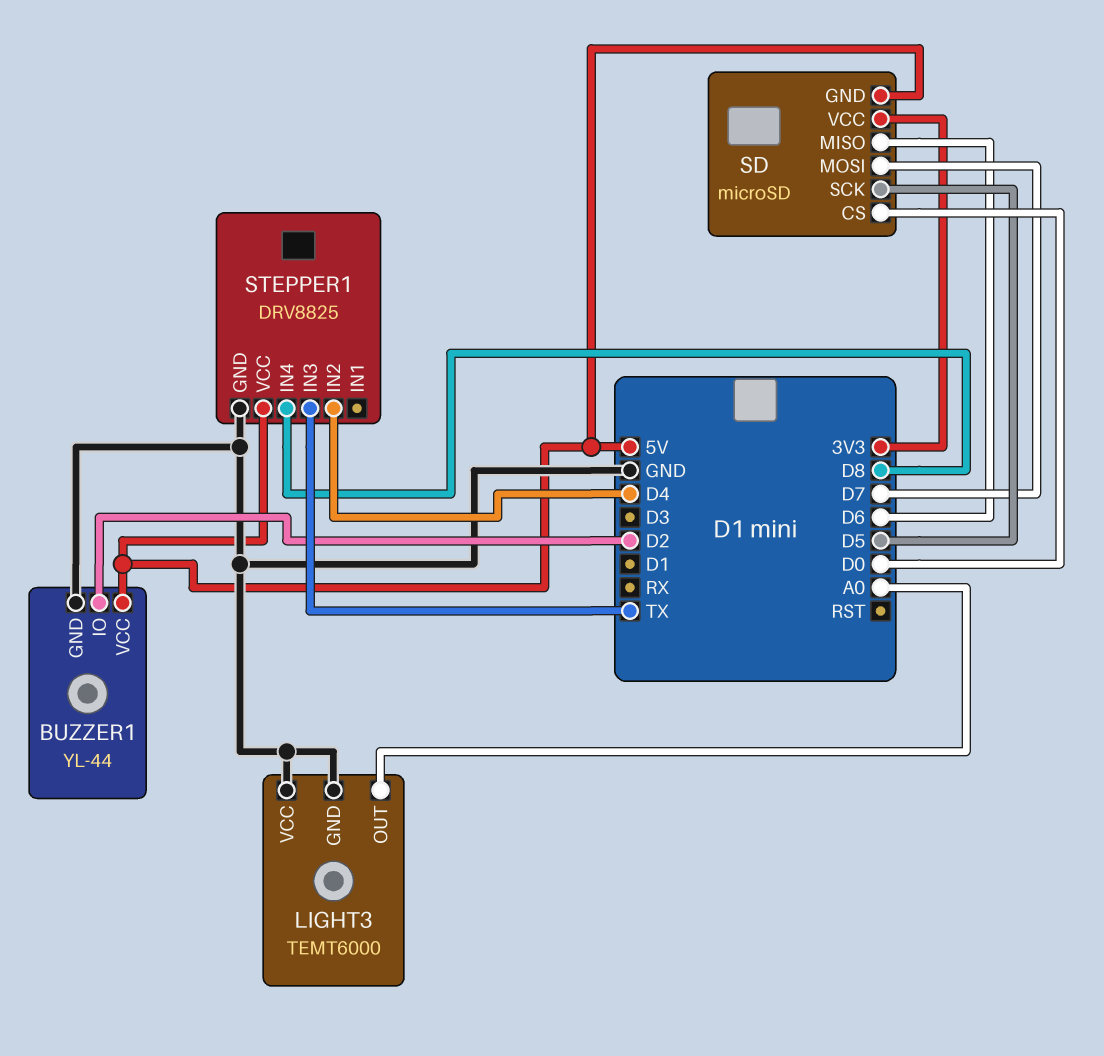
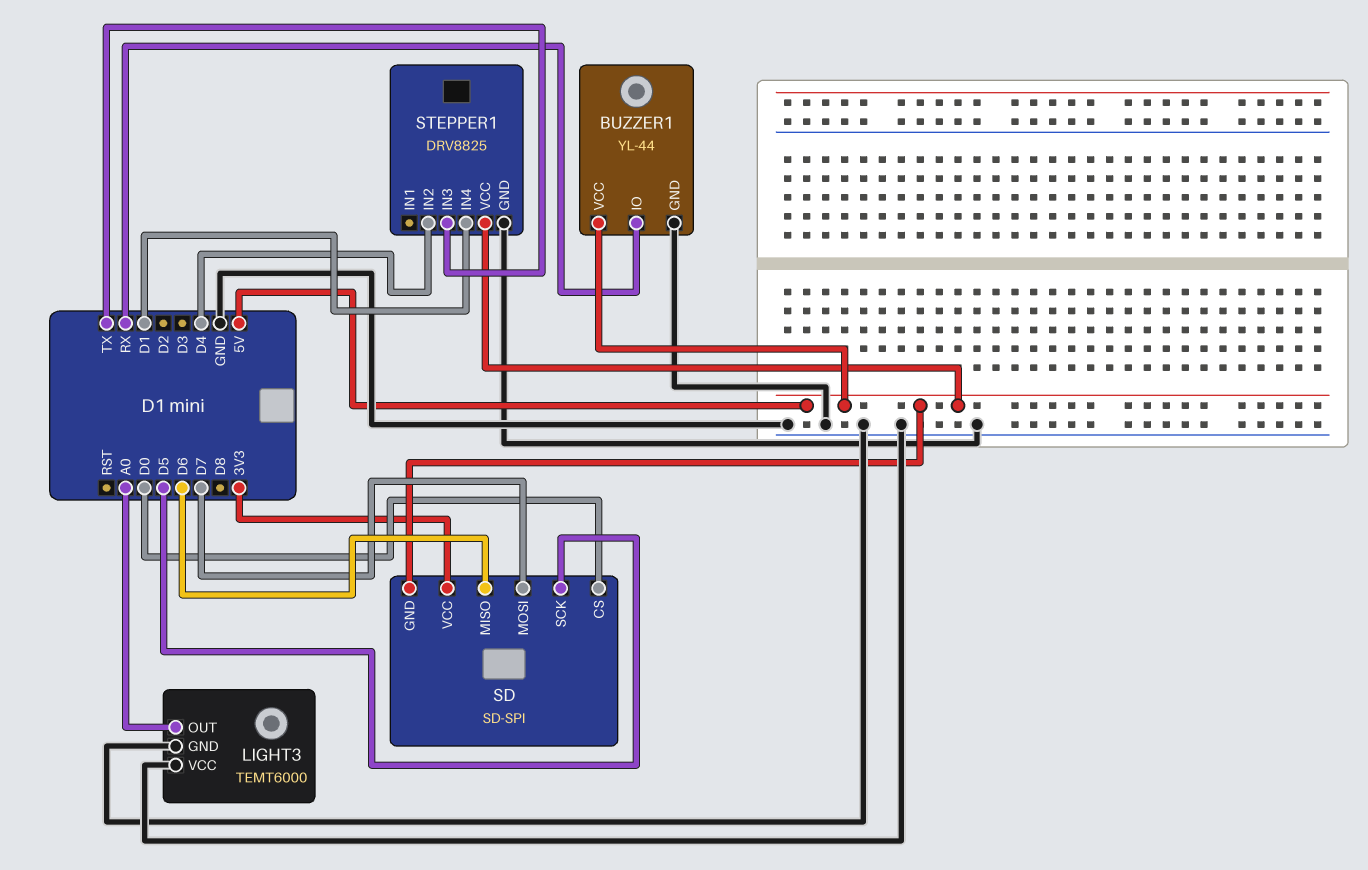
BUZZER1 pin IO: D2 -> RX
SD: microSD -> SD-SPI
STEPPER1 pin IN4: D8 -> D1

